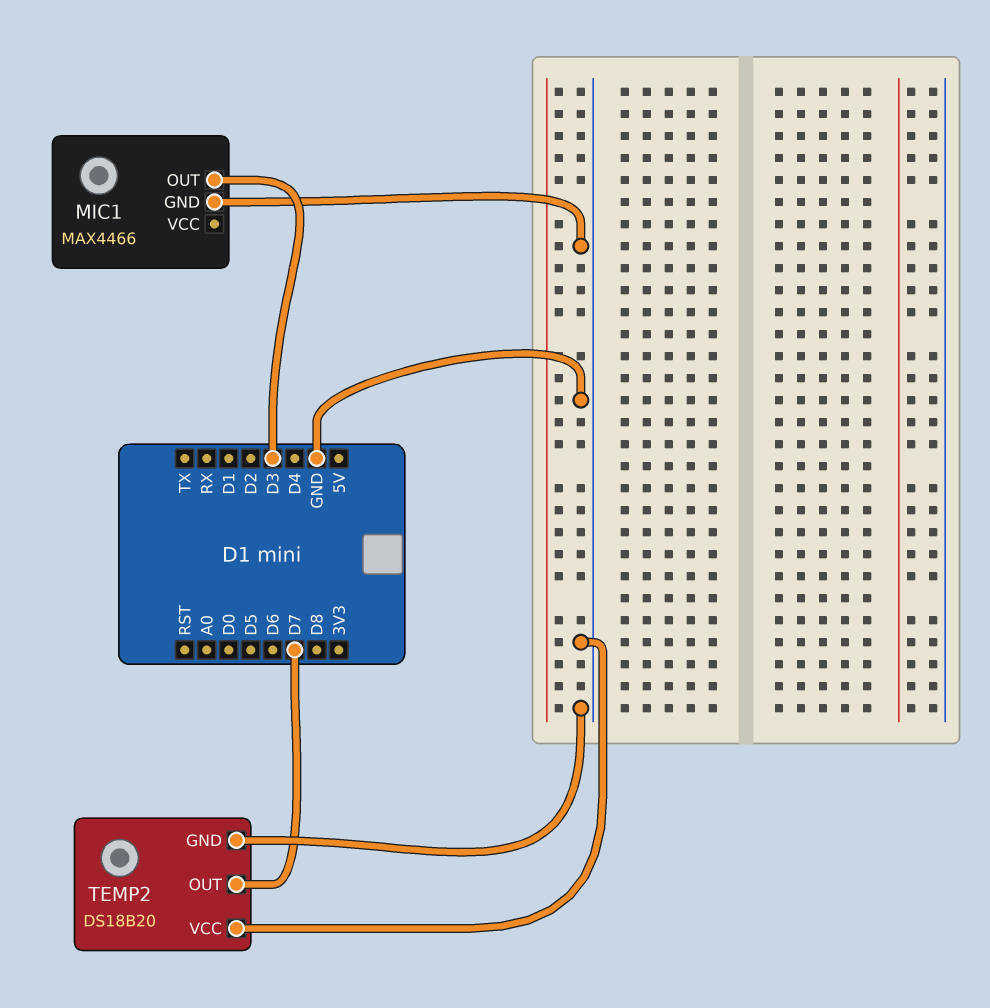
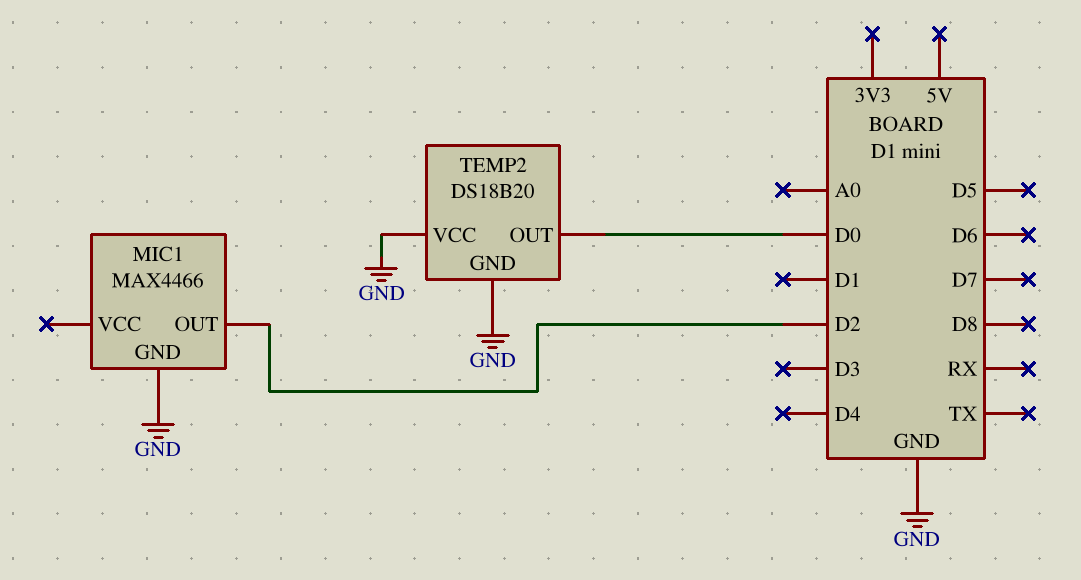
MIC1 pin OUT: D3 -> D2
TEMP2 pin OUT: D7 -> D0

